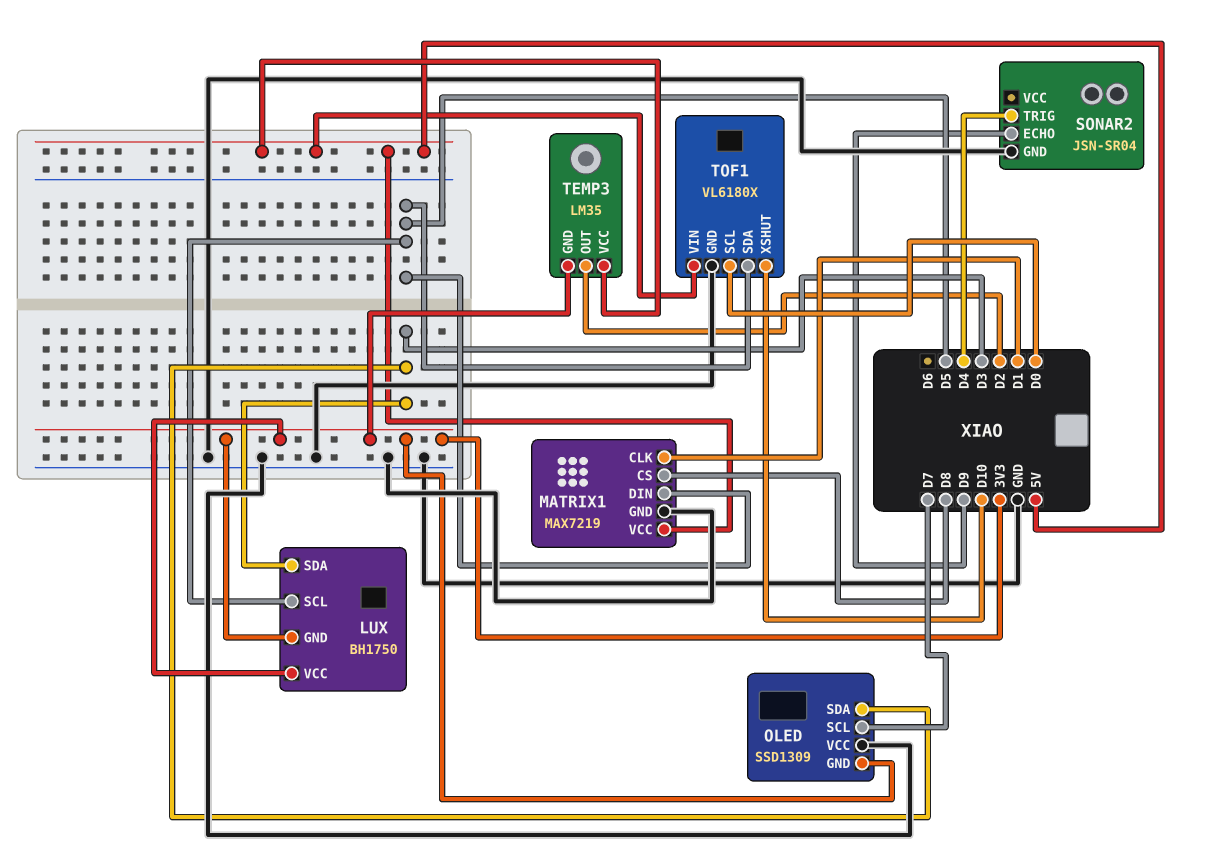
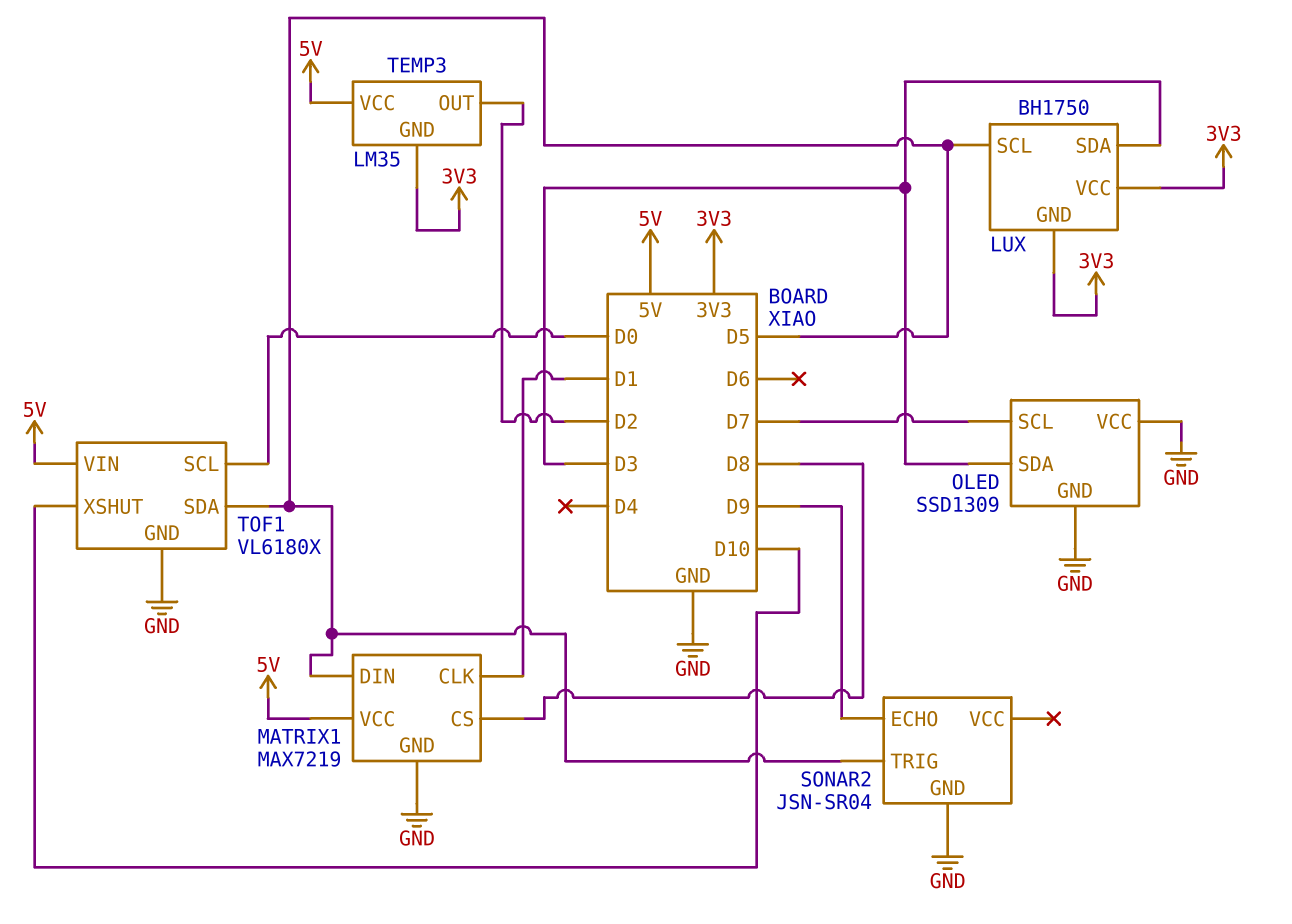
OLED pin GND: 3V3 -> GND
SONAR2 pin TRIG: D4 -> D5

